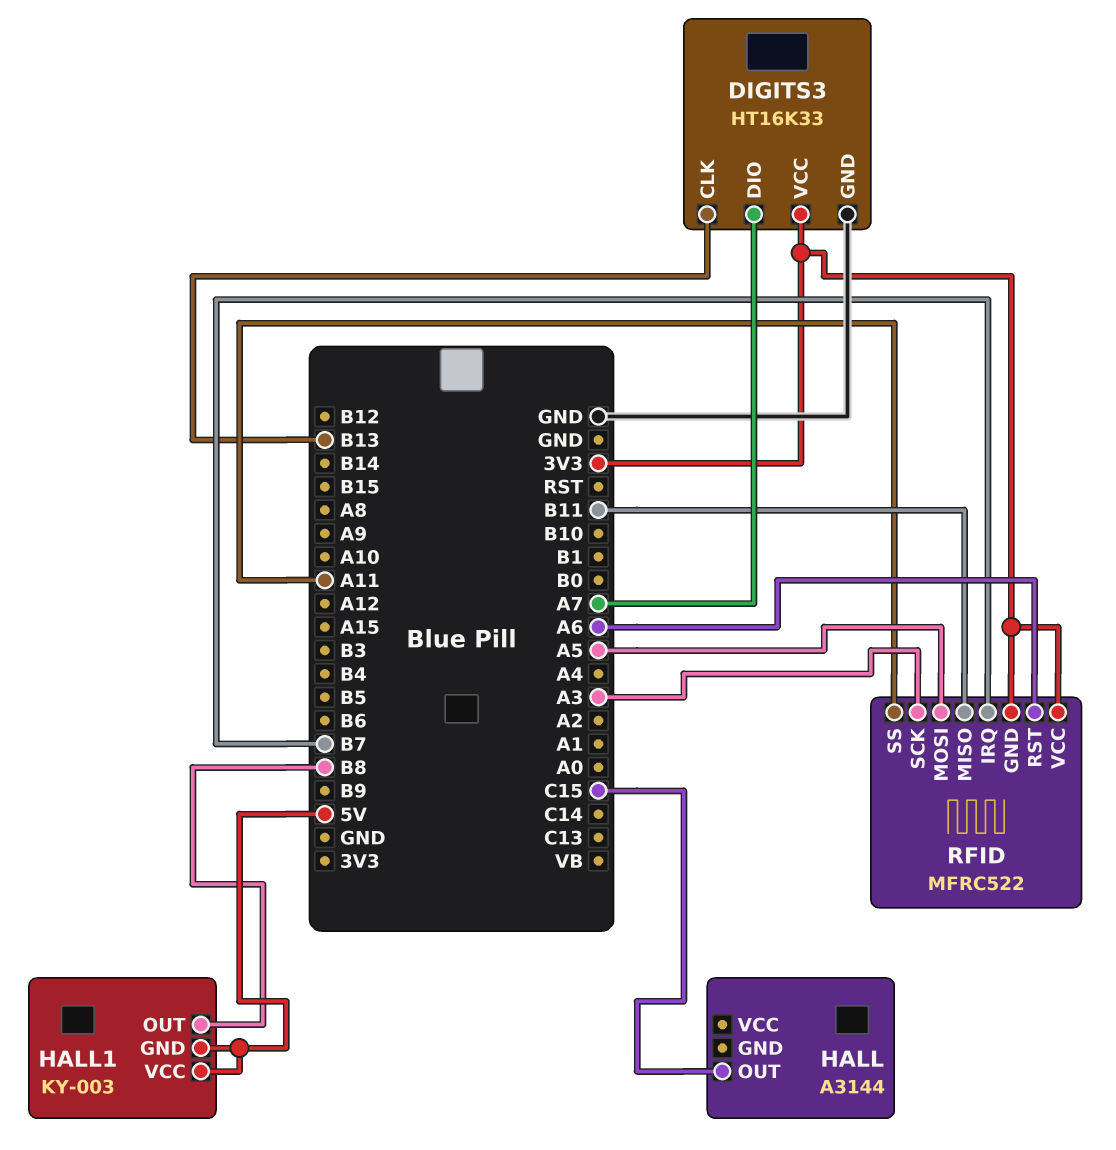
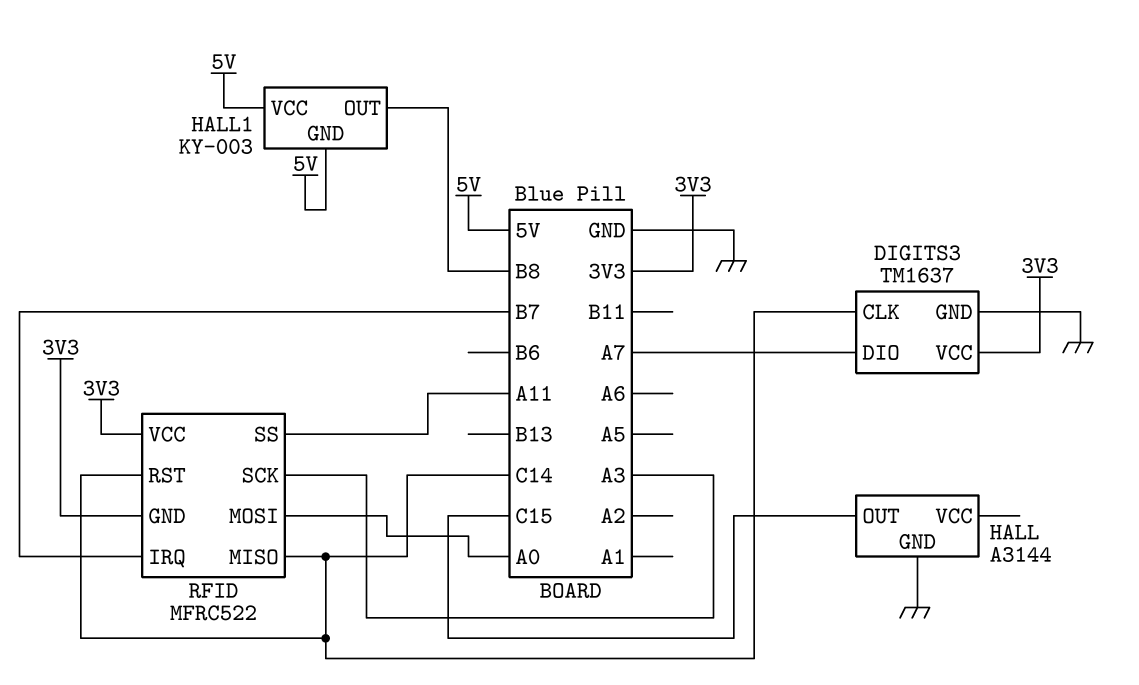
DIGITS3: HT16K33 -> TM1637
DIGITS3 pin CLK: B13 -> C14
HALL pin GND: none -> GND
RFID pin MISO: B11 -> C14
RFID pin MOSI: A5 -> A0
RFID pin RST: A6 -> C14

